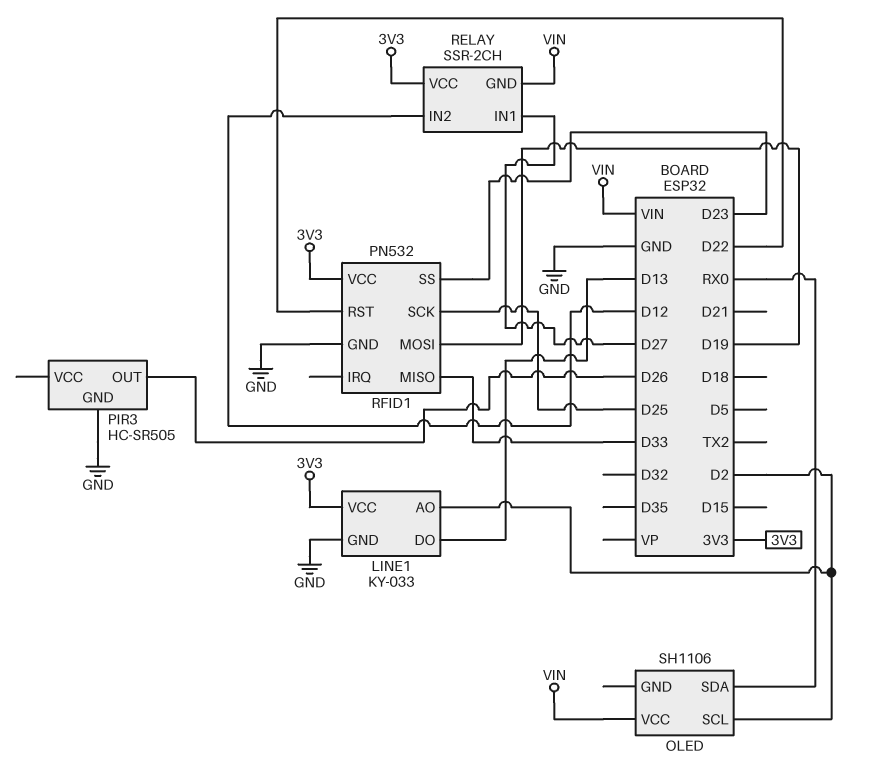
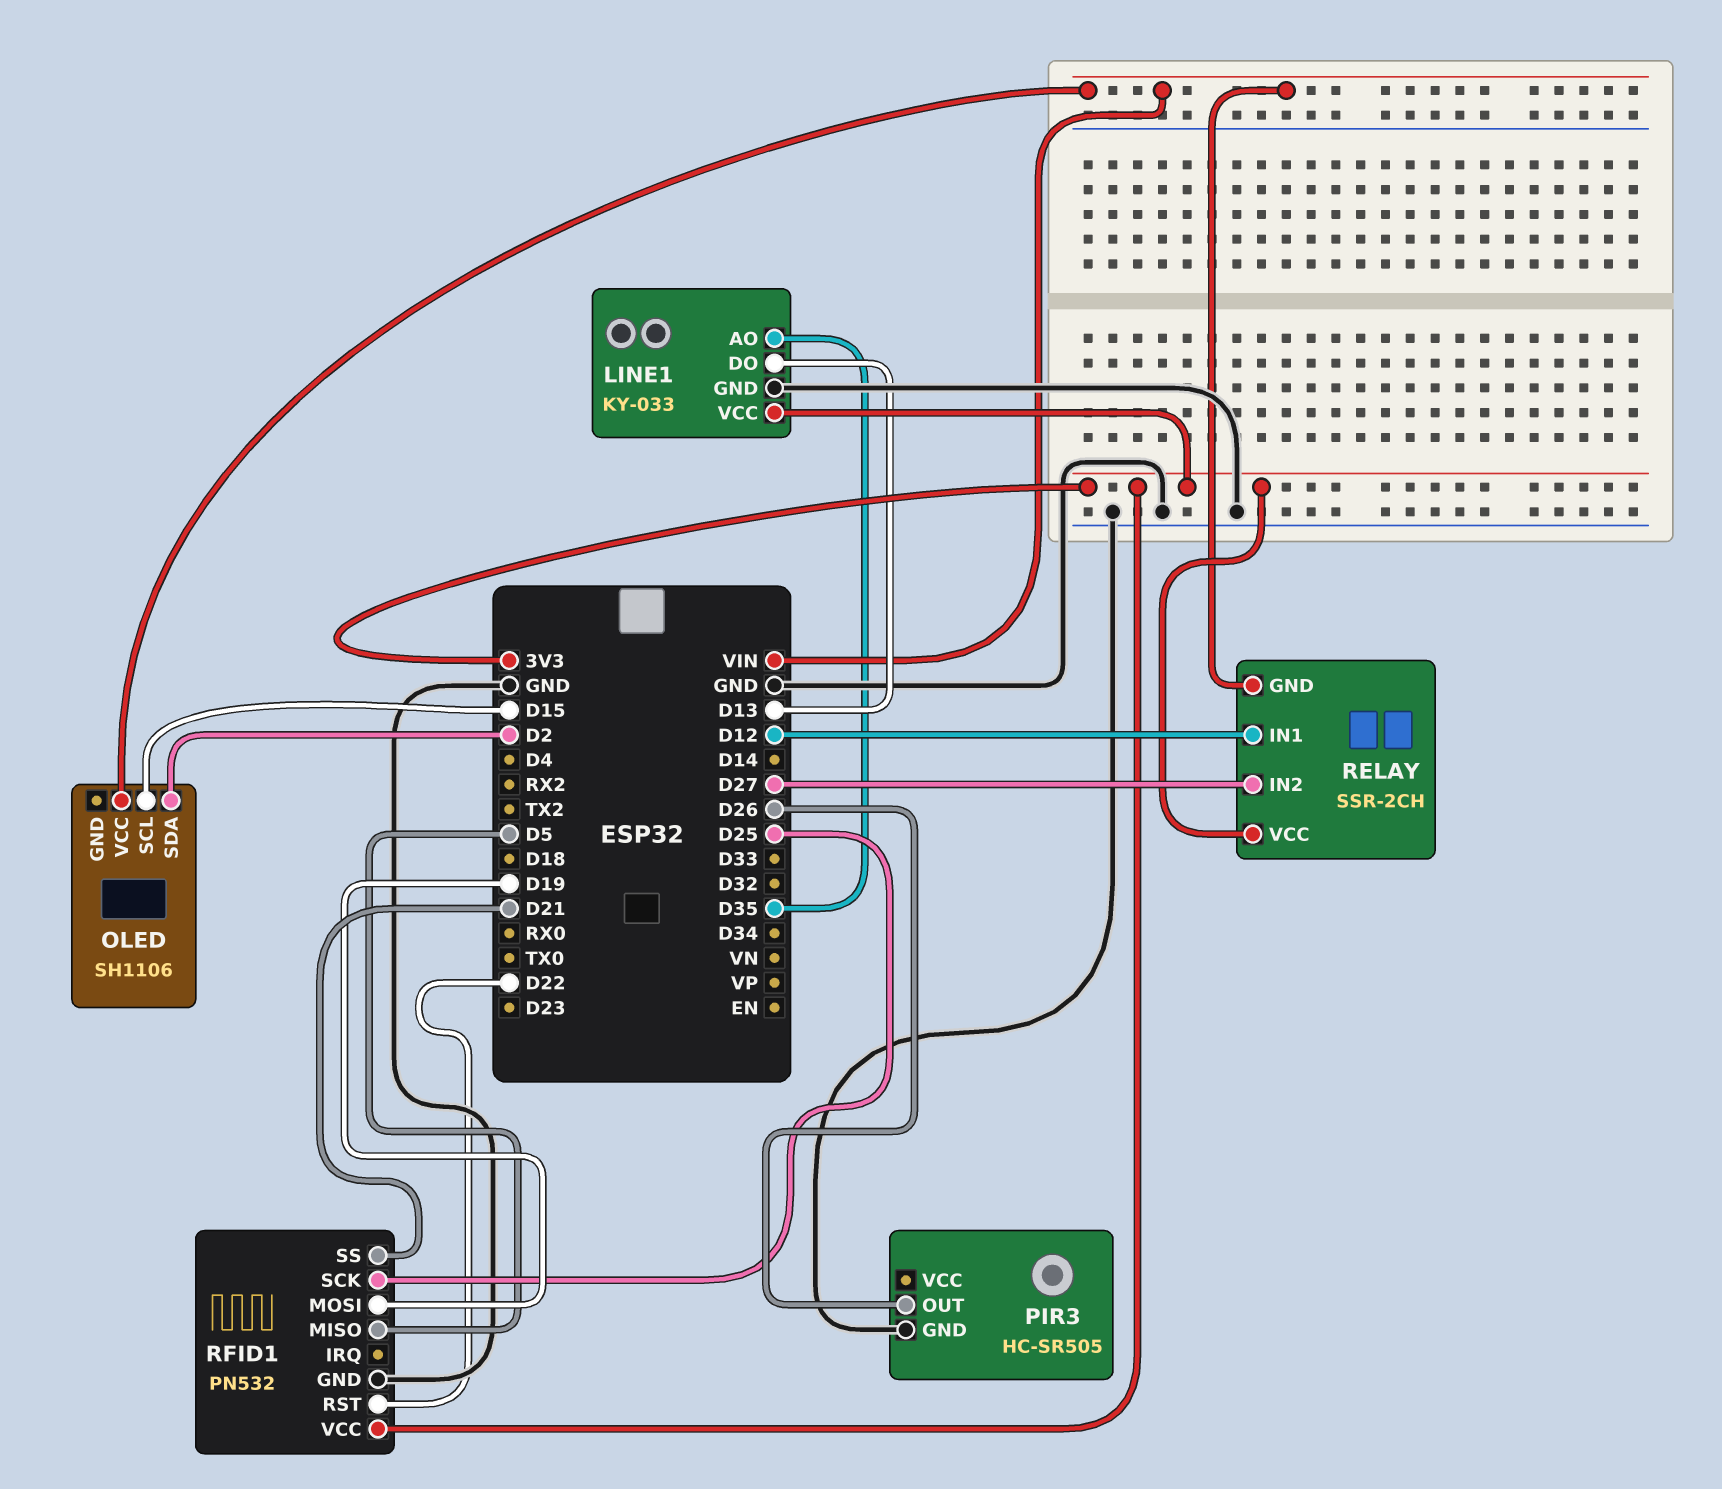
LINE1 pin AO: D2 -> D35
OLED pin SCL: D2 -> D15
OLED pin SDA: RX0 -> D2
RELAY pin IN1: D27 -> D12
RELAY pin IN2: D12 -> D27
RFID1 pin MISO: D33 -> D5
RFID1 pin SS: D23 -> D21

